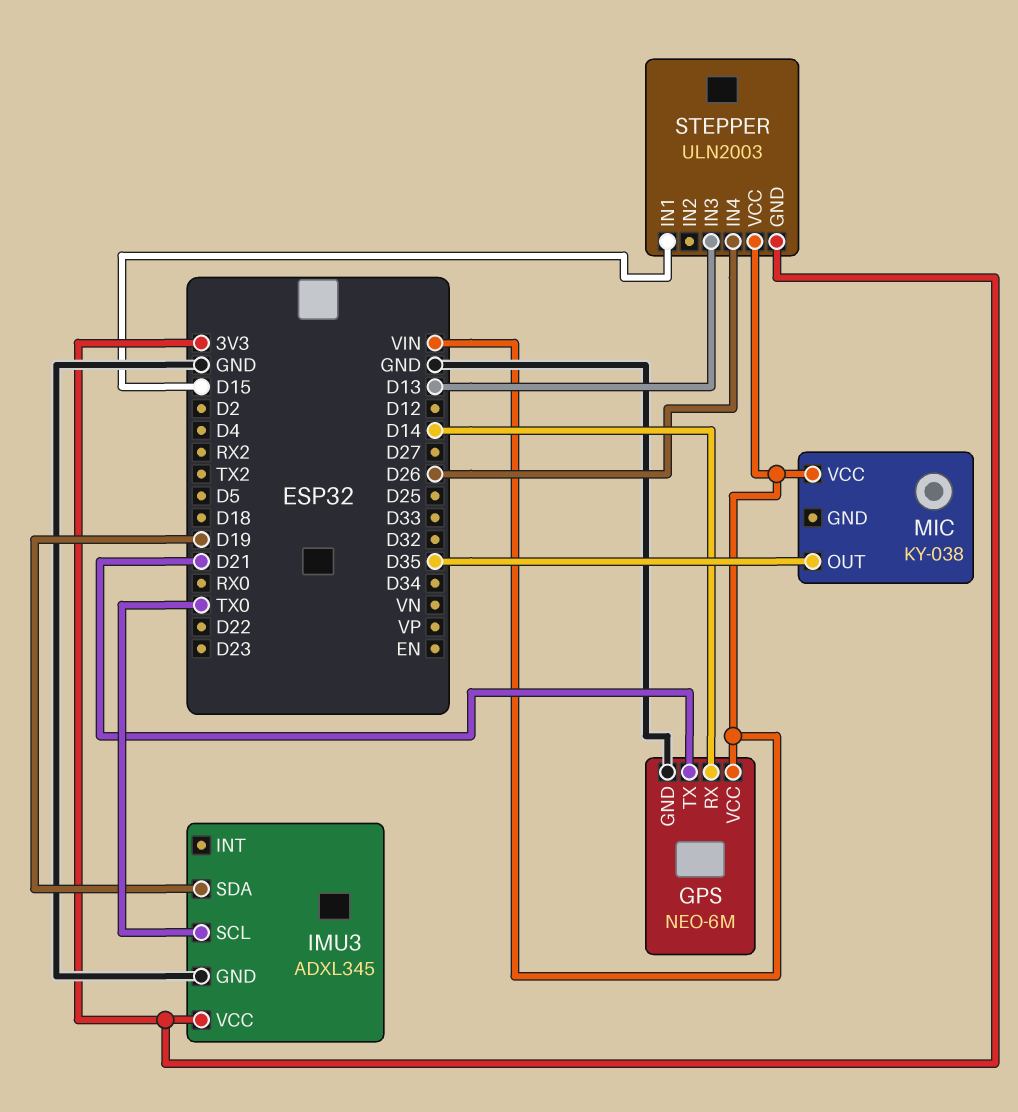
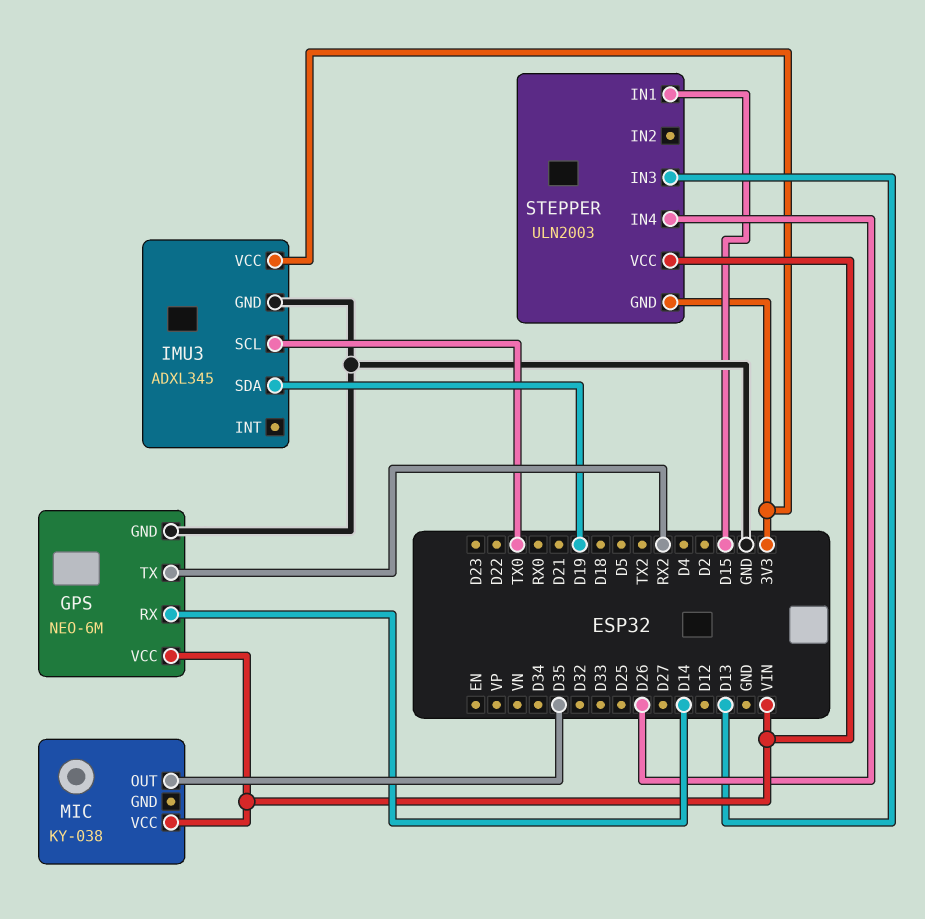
GPS pin TX: D21 -> RX2

